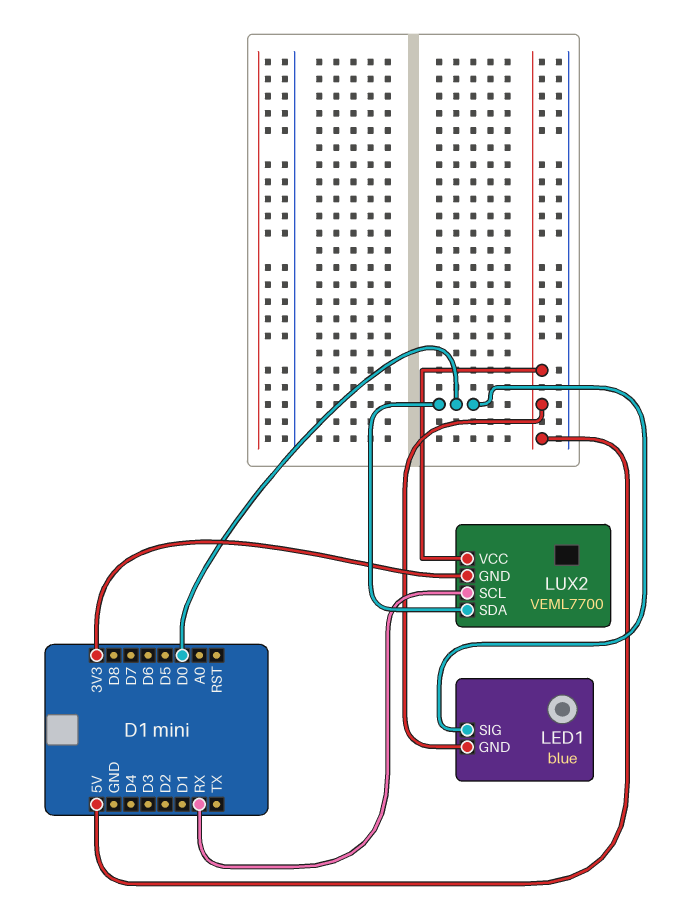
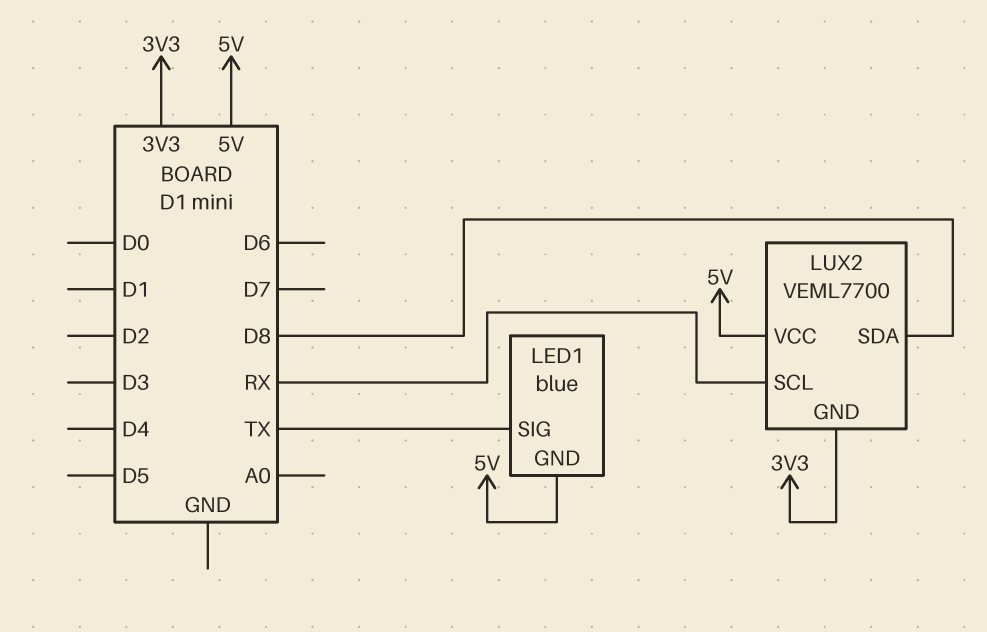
LED1 pin SIG: D0 -> TX
LUX2 pin SDA: D0 -> D8

